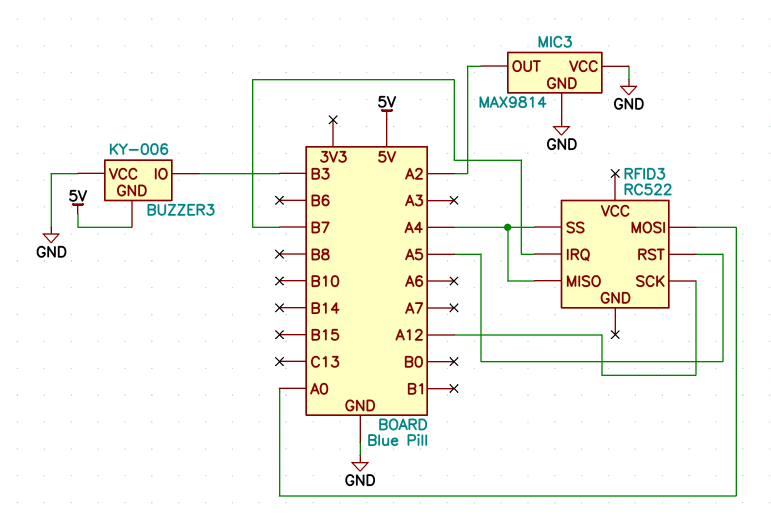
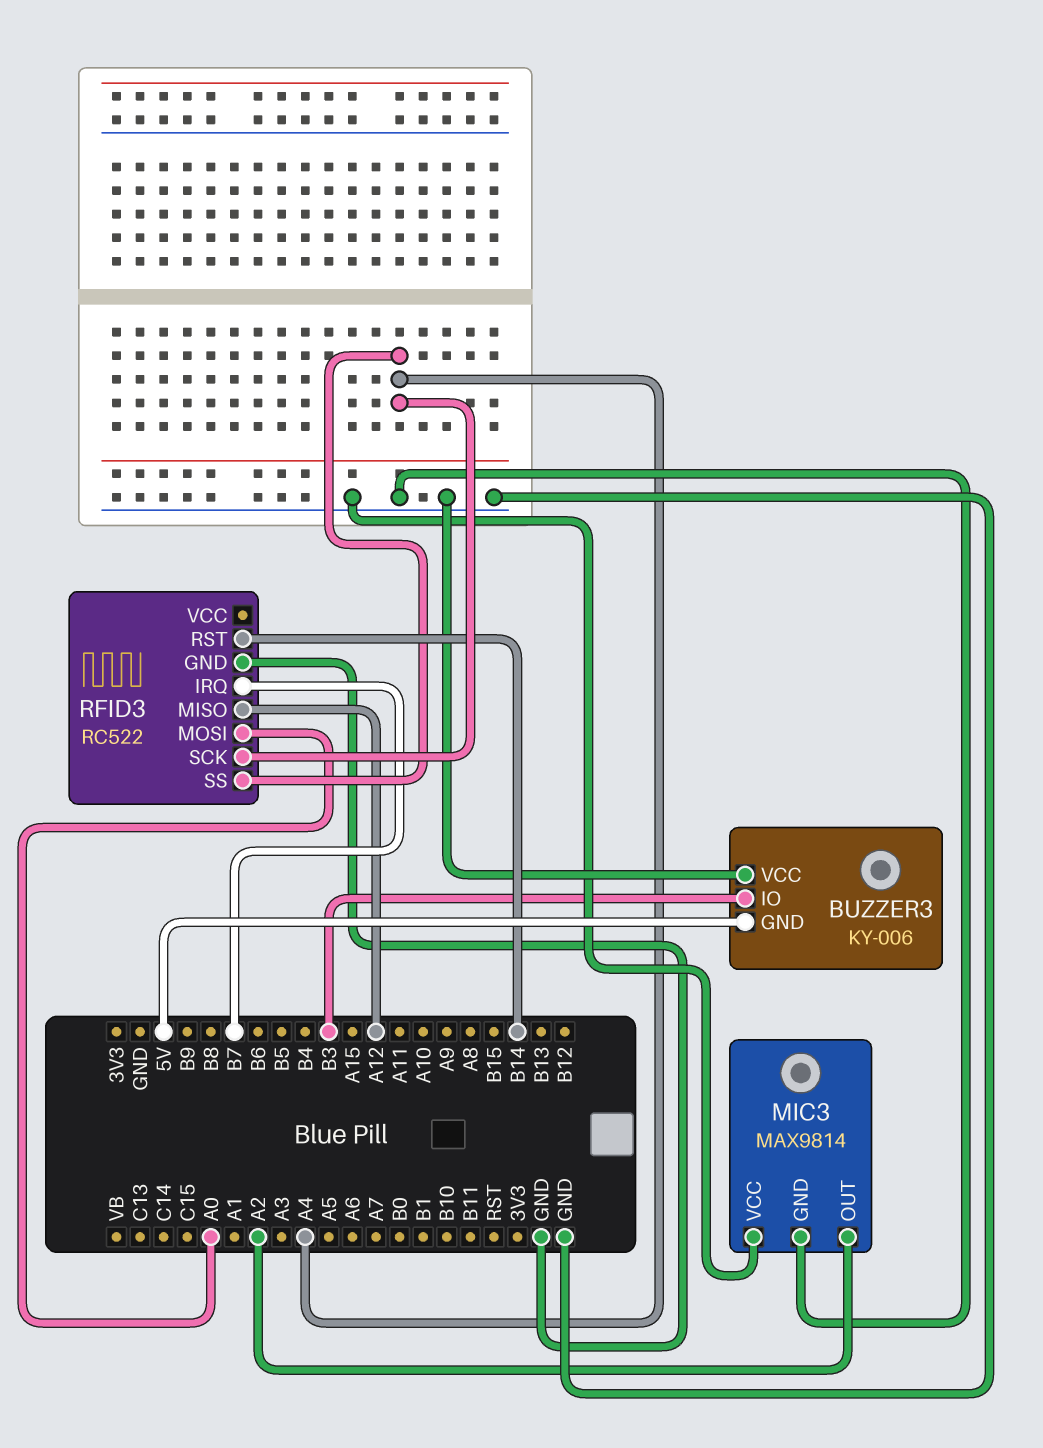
RFID3 pin GND: none -> GND
RFID3 pin MISO: A4 -> A12
RFID3 pin RST: A5 -> B14
RFID3 pin SCK: A12 -> A4

